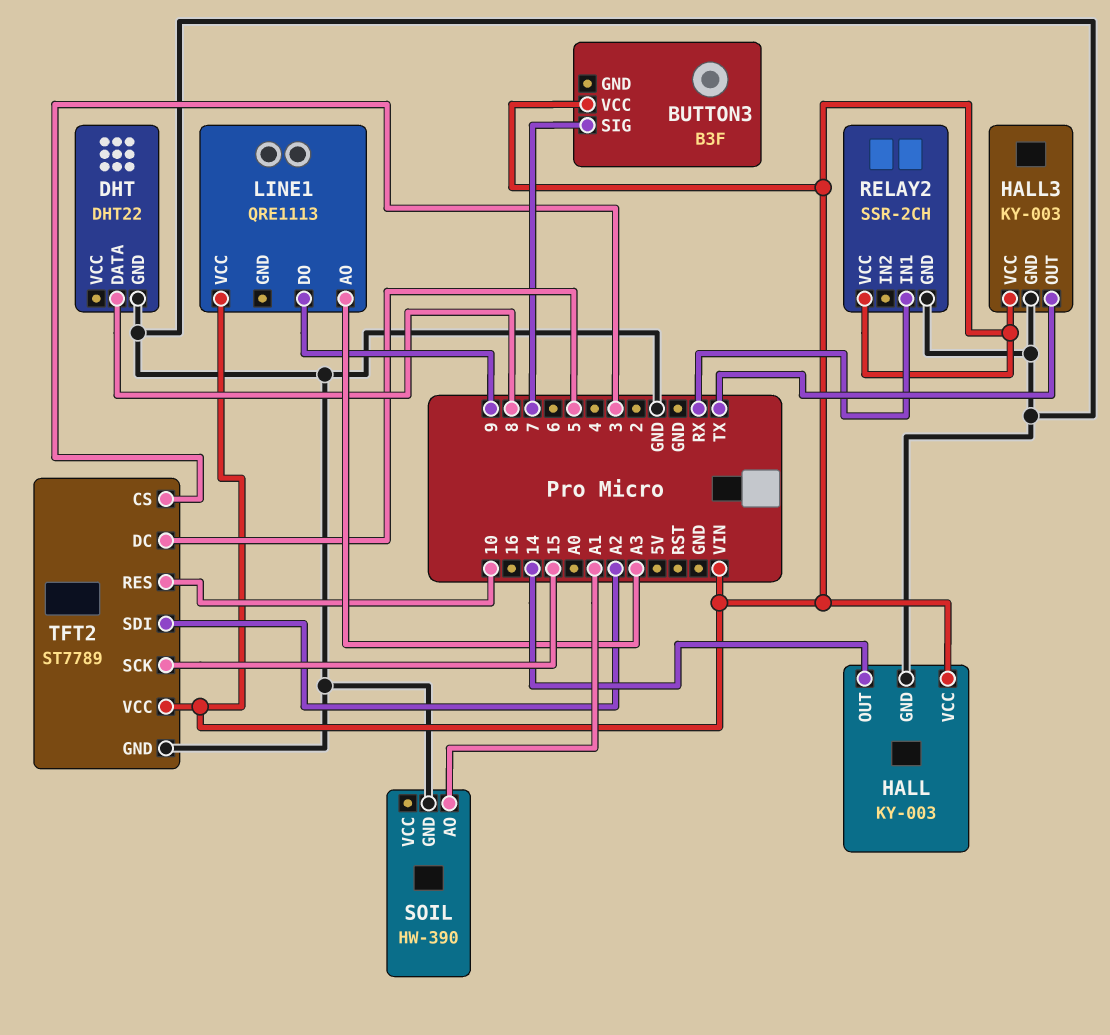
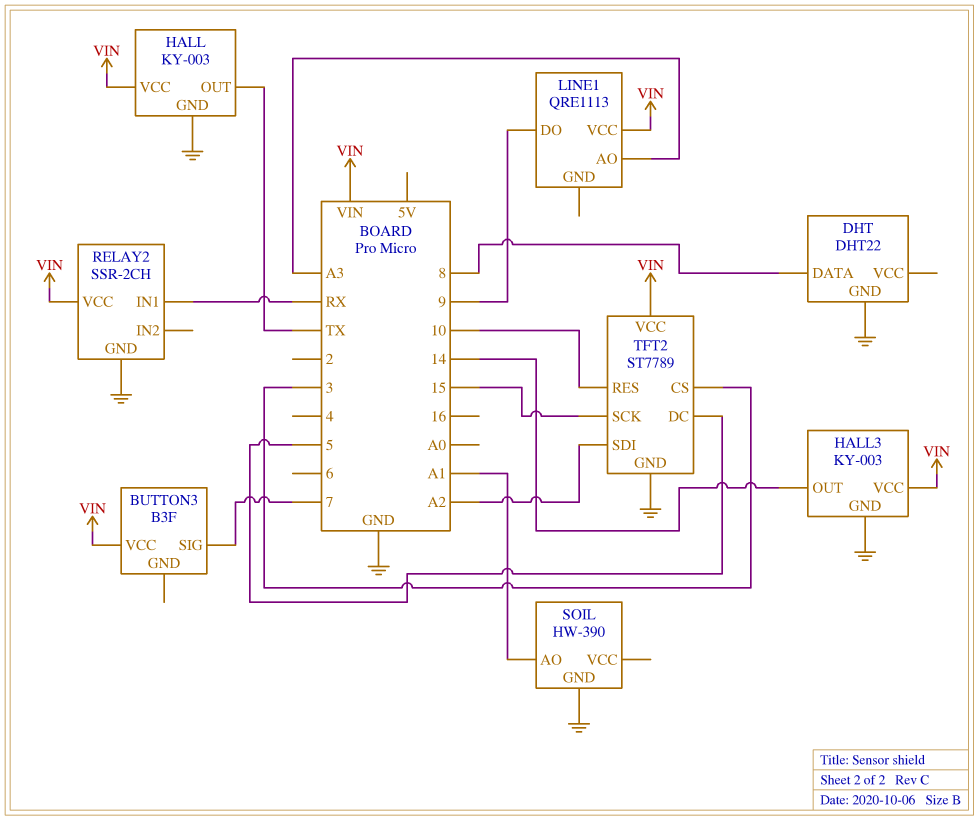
HALL pin OUT: 14 -> TX
HALL3 pin OUT: TX -> 14

